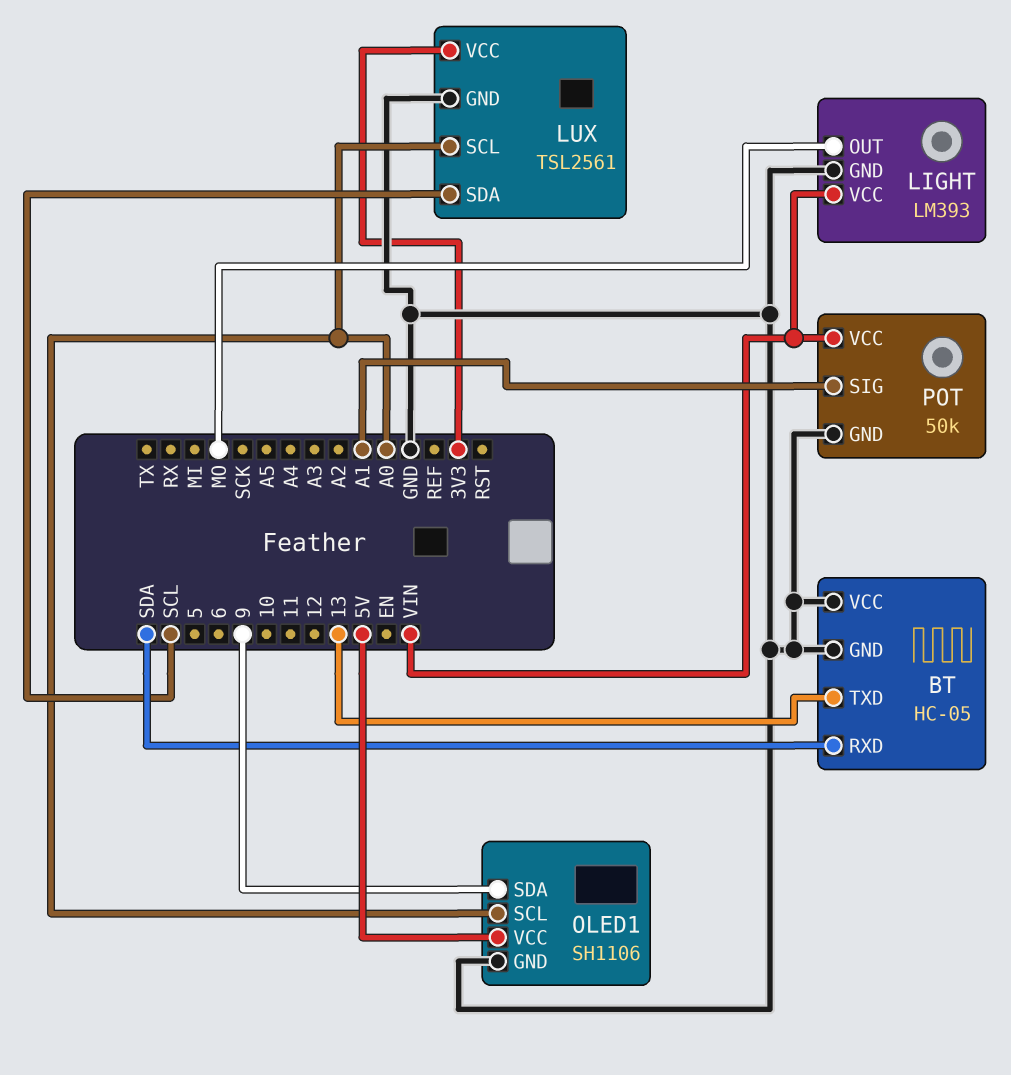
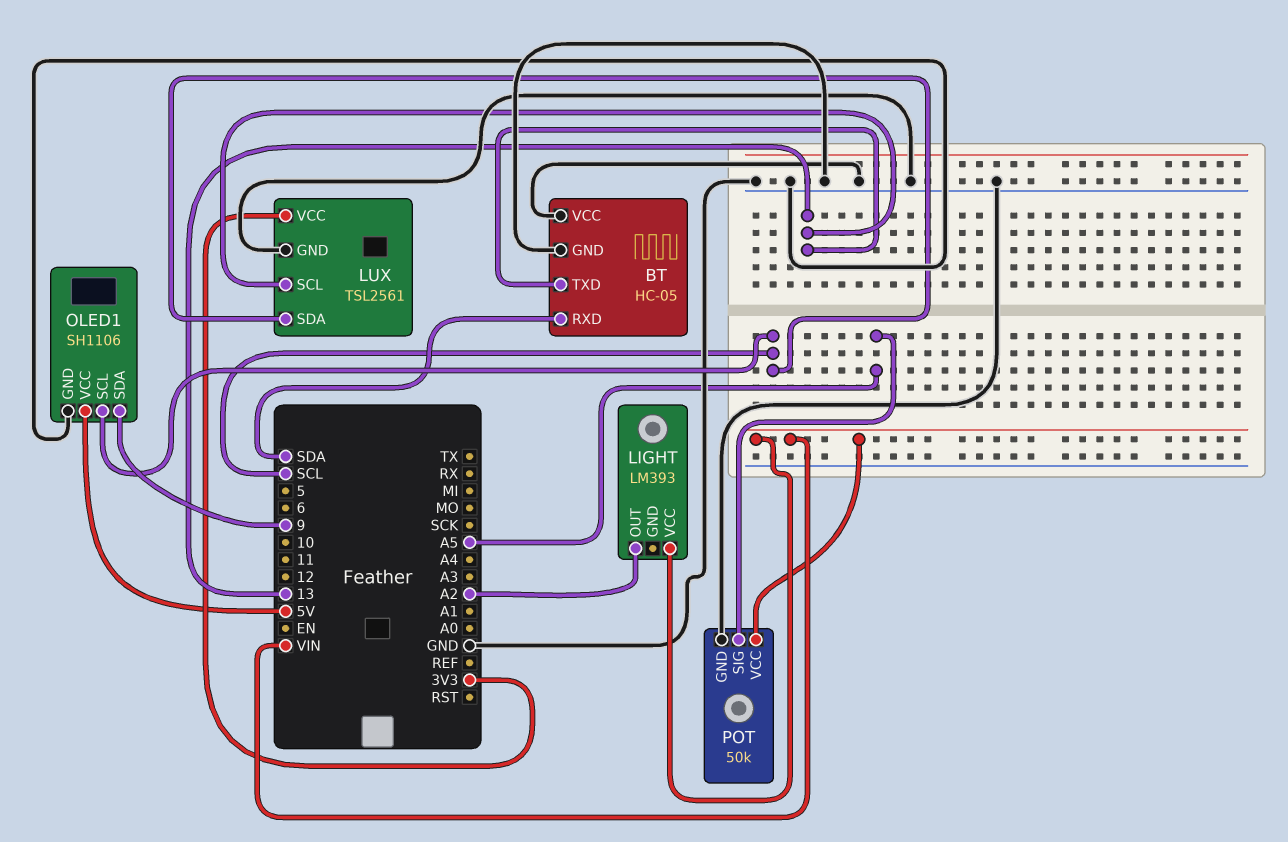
LIGHT pin GND: GND -> none
LIGHT pin OUT: MO -> A2
LUX pin SCL: A0 -> 13
OLED1 pin SCL: A0 -> SCL
POT pin SIG: A1 -> A5

